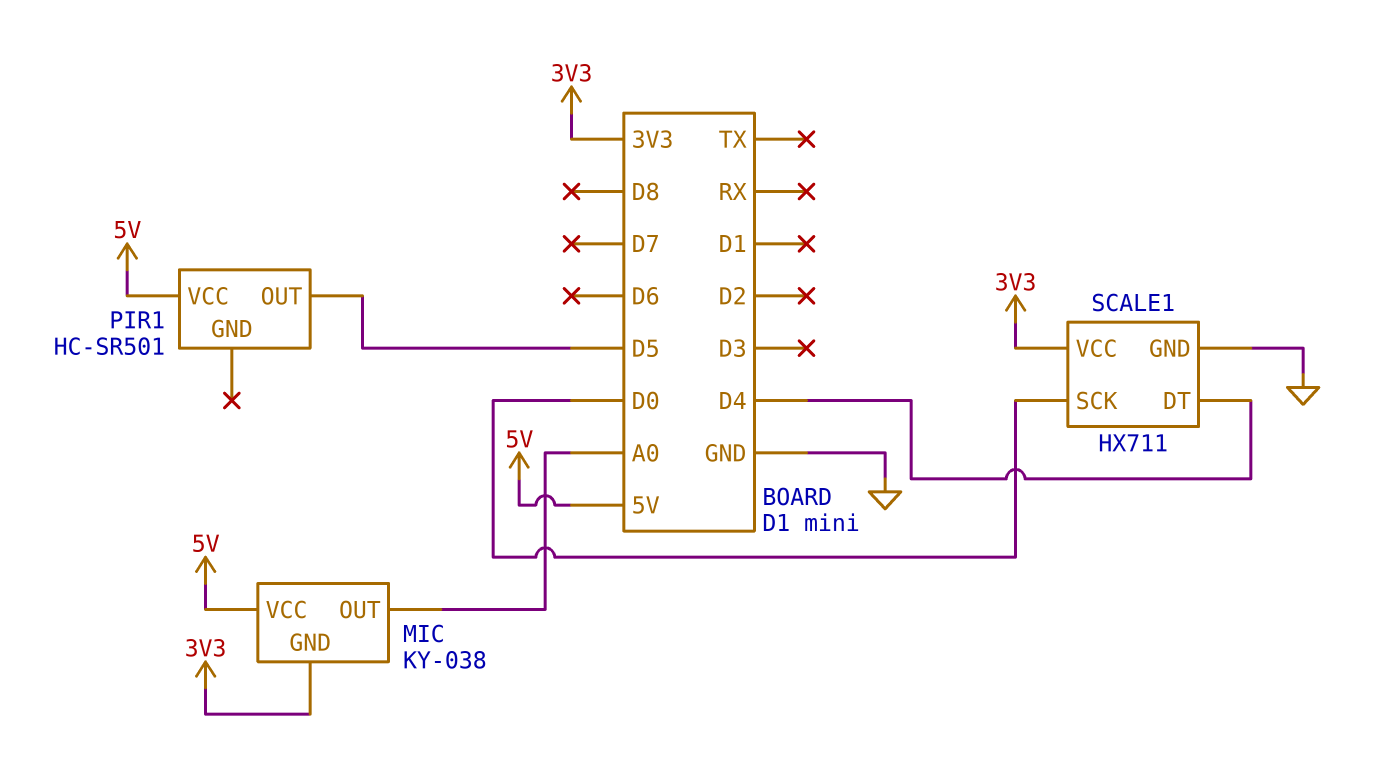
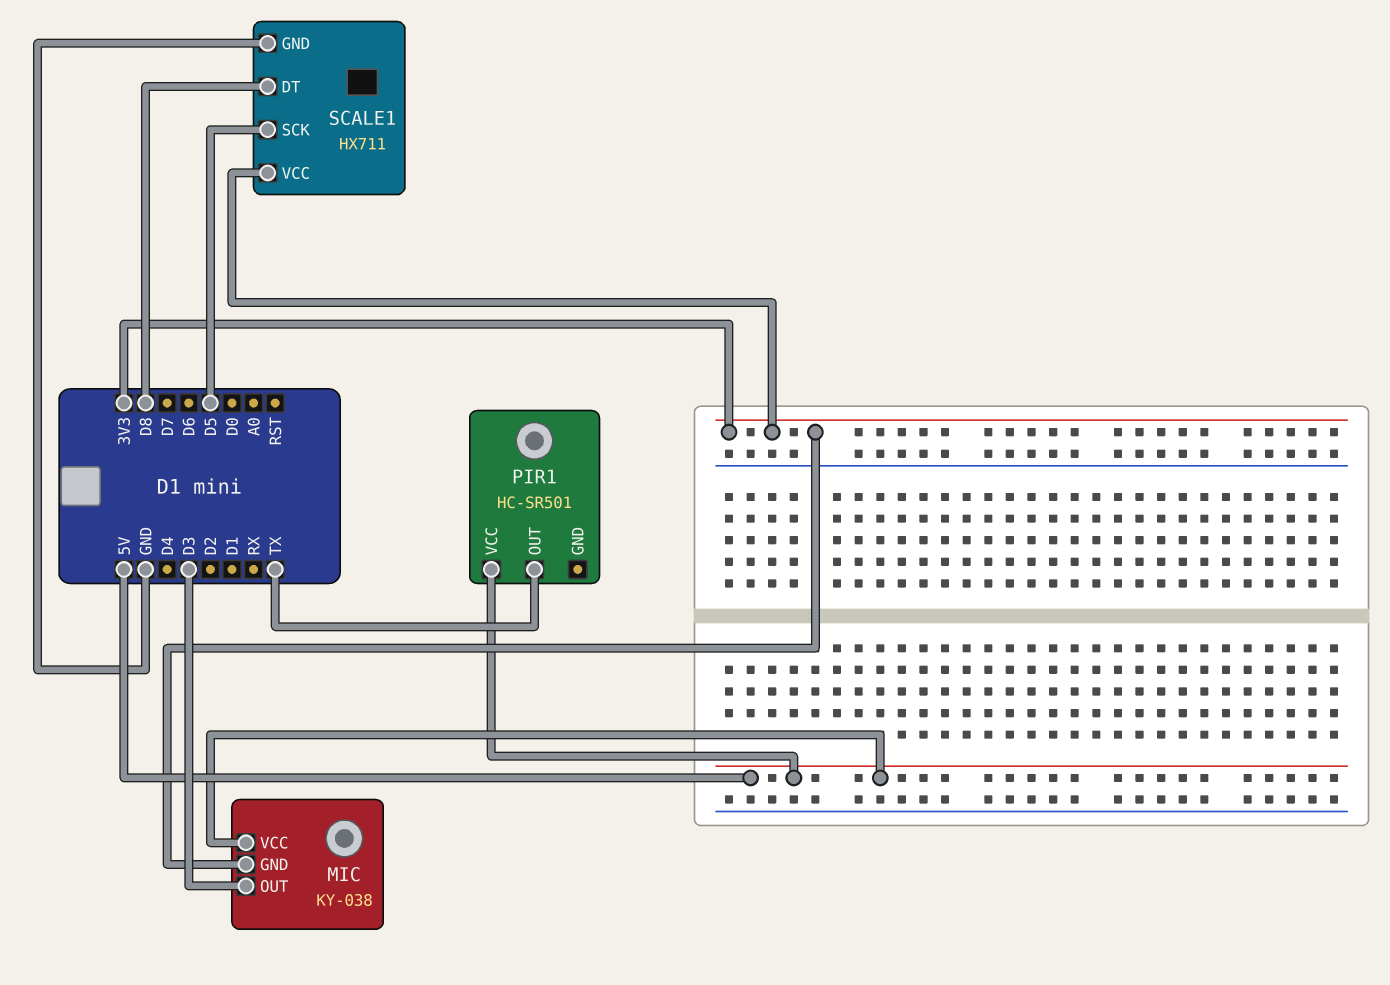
MIC pin OUT: A0 -> D3
PIR1 pin OUT: D5 -> TX
SCALE1 pin DT: D4 -> D8
SCALE1 pin SCK: D0 -> D5

